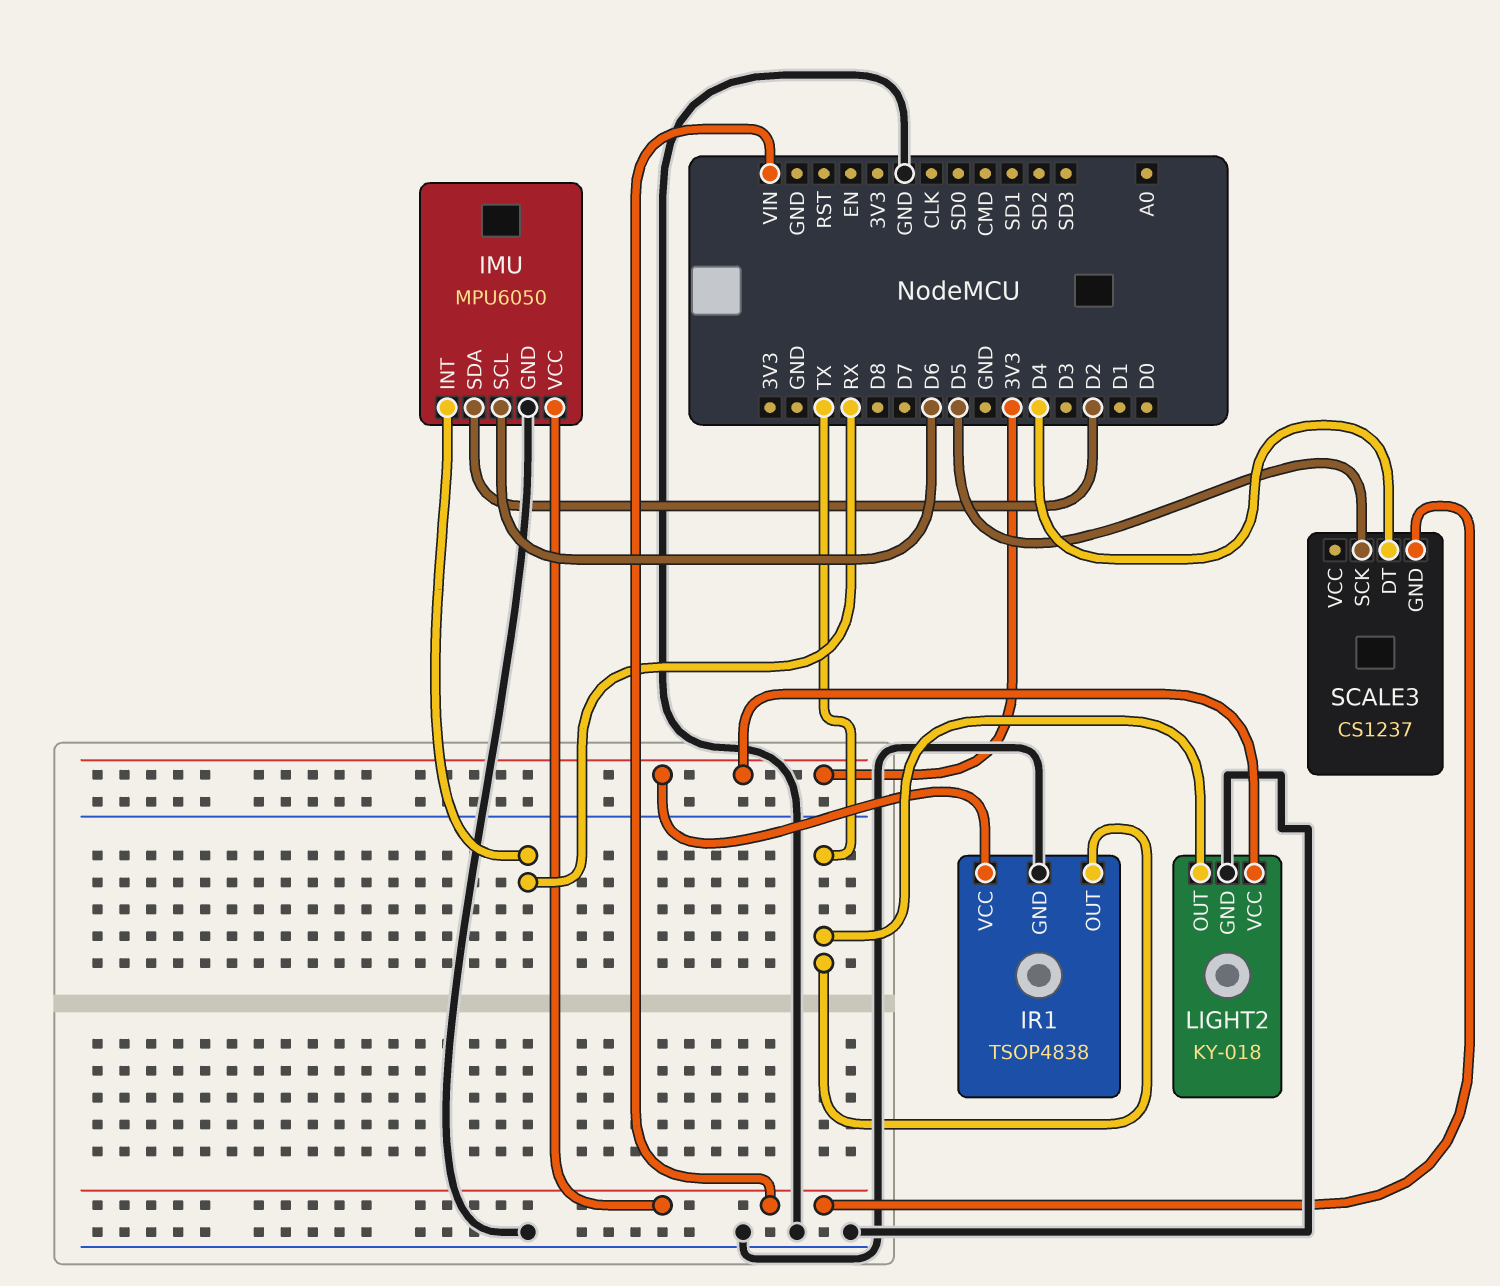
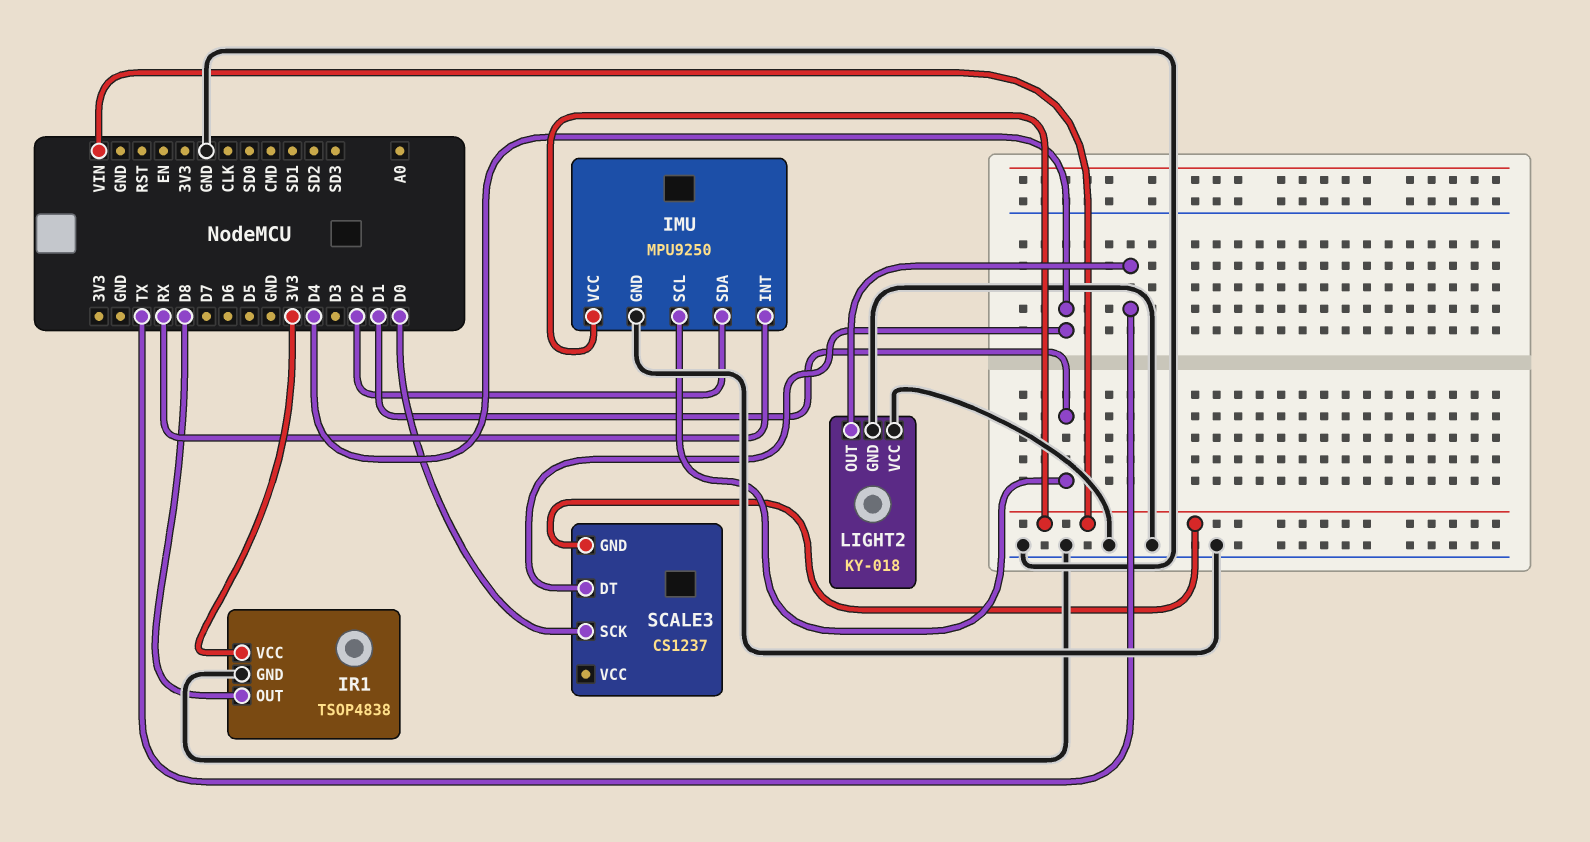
IMU: MPU6050 -> MPU9250
IMU pin SCL: D6 -> D1
IR1 pin OUT: TX -> D8
LIGHT2 pin VCC: 3V3 -> GND
SCALE3 pin SCK: D5 -> D0

